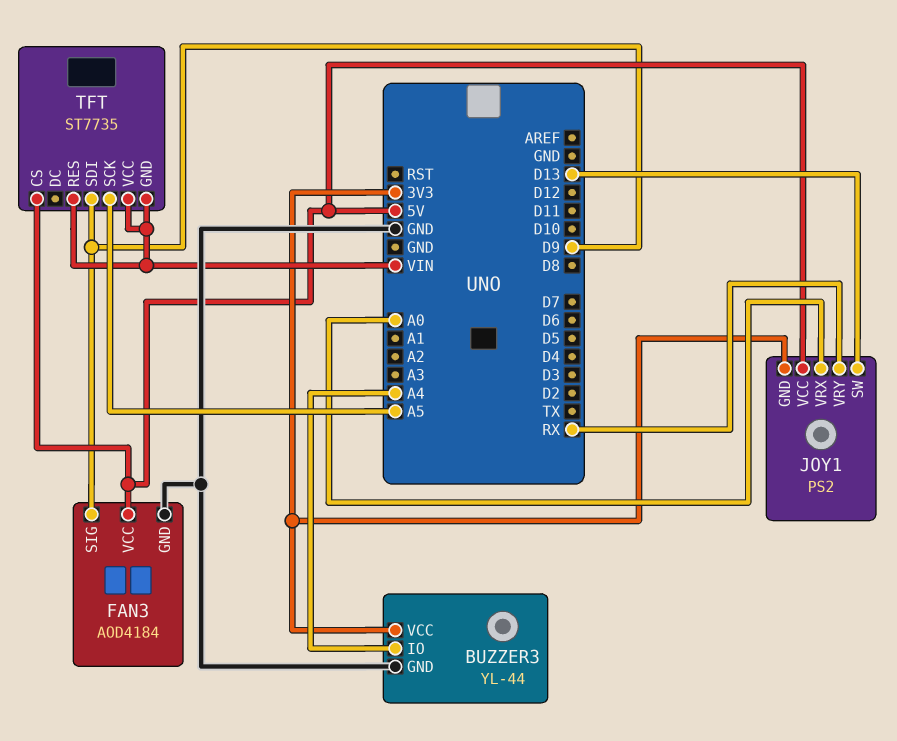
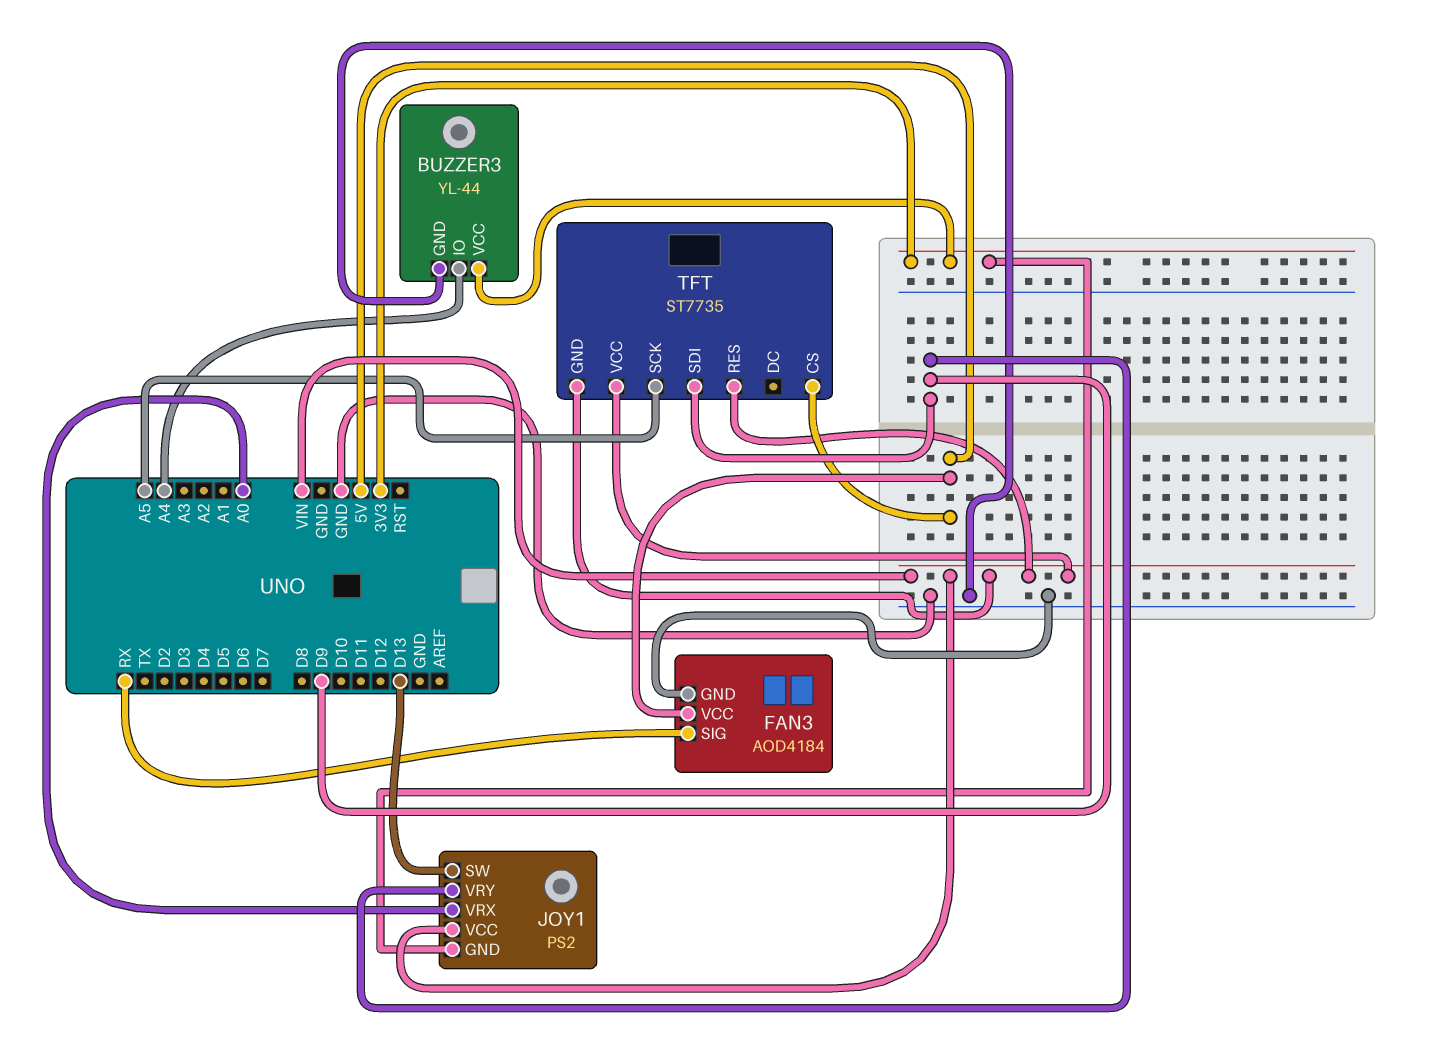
FAN3 pin SIG: D9 -> RX
JOY1 pin VCC: 5V -> VIN
JOY1 pin VRY: RX -> D9

